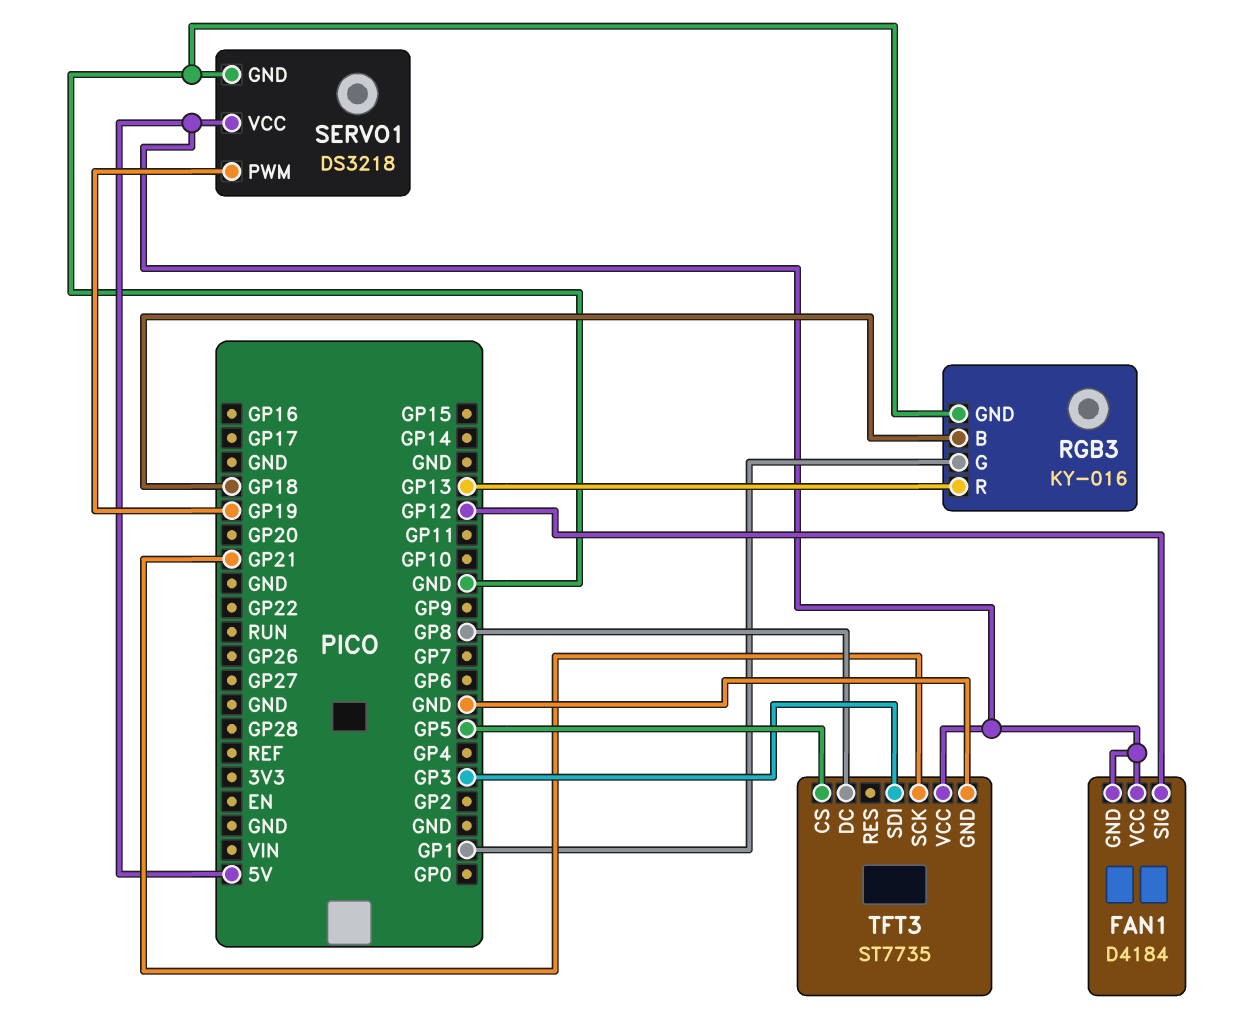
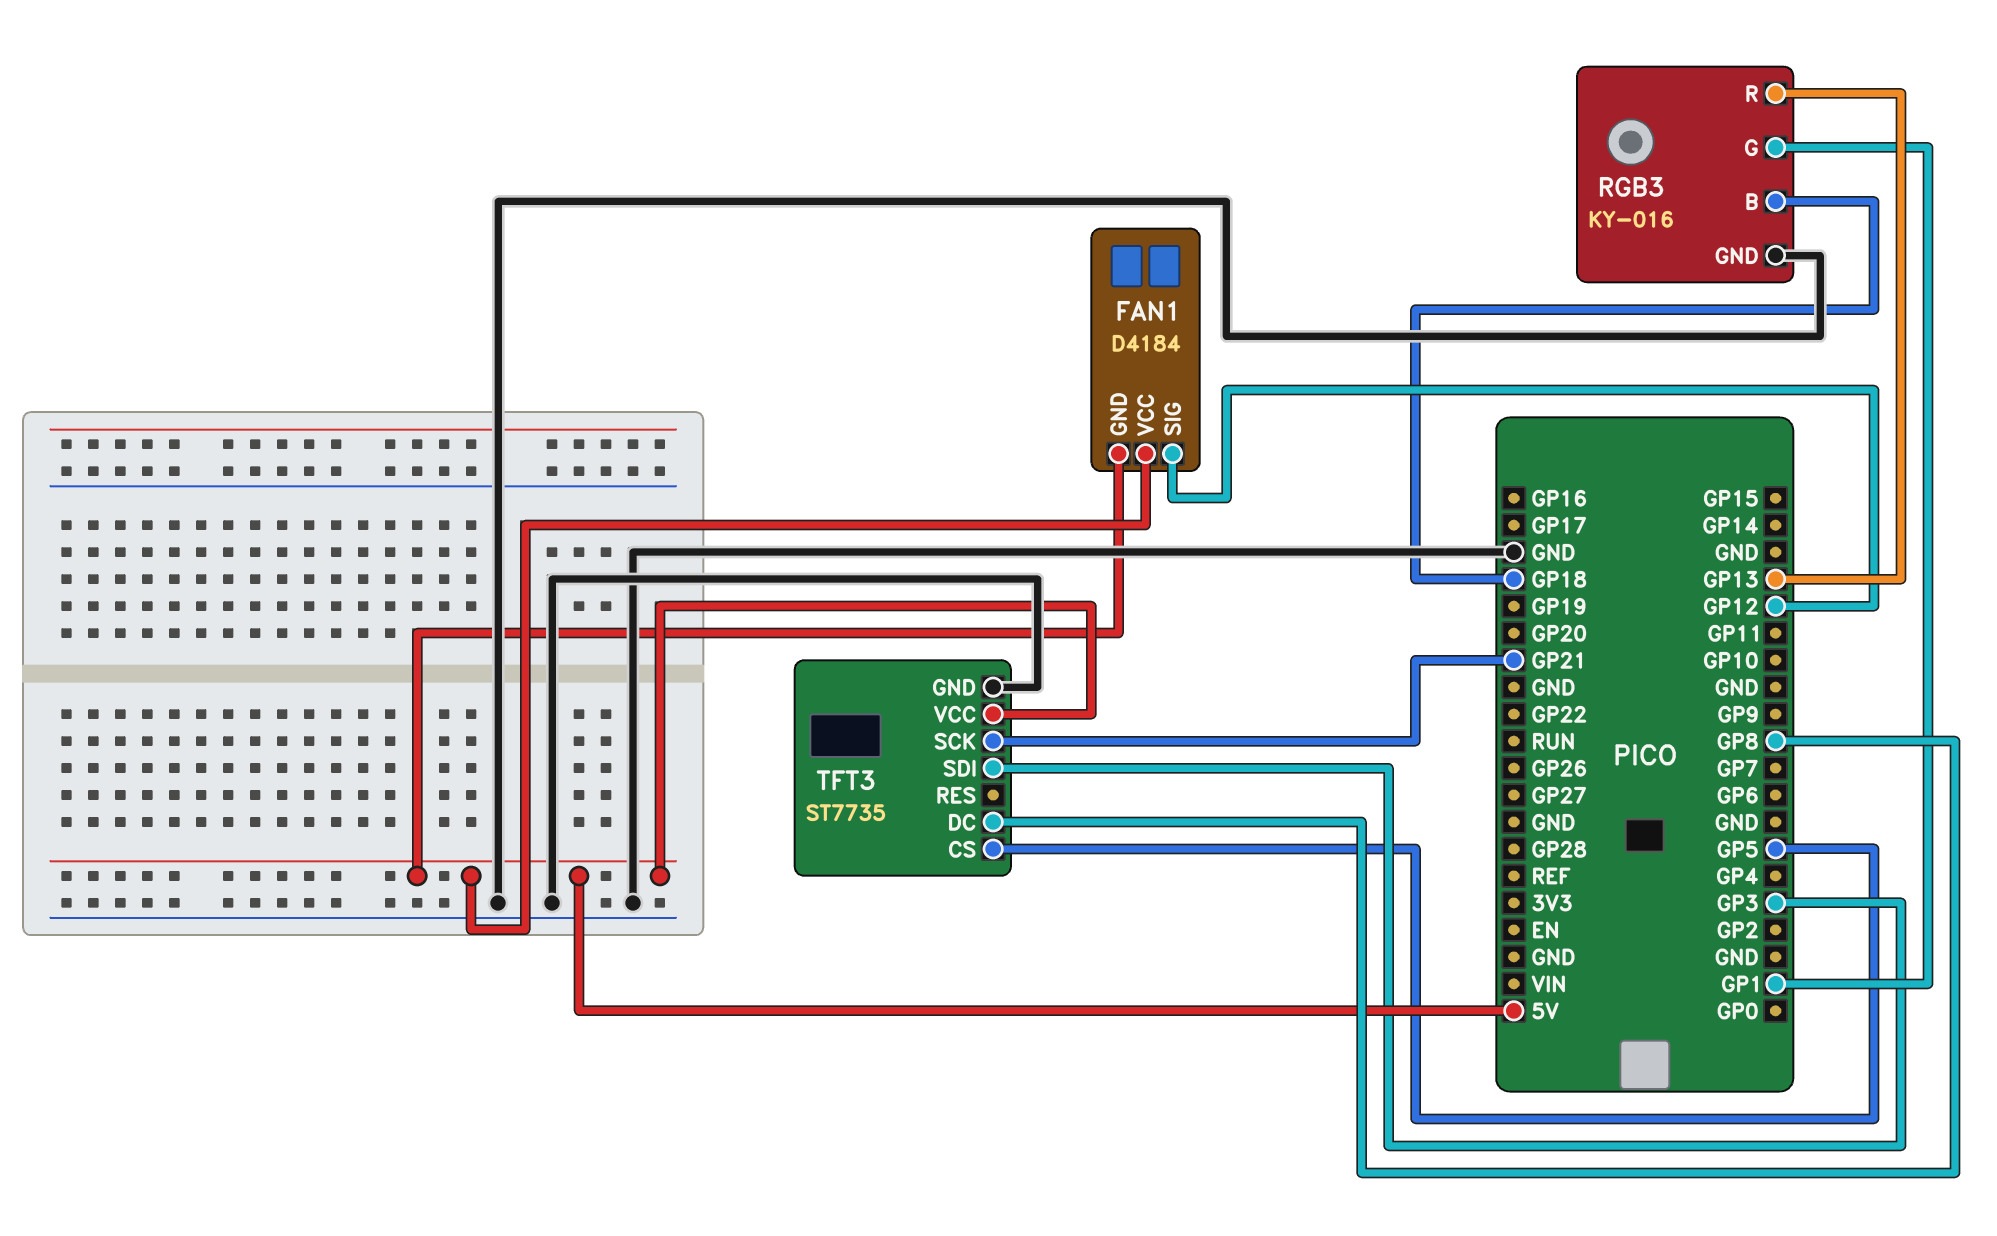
SERVO1: DS3218 -> none
SERVO1 pin GND: GND -> none
SERVO1 pin PWM: GP19 -> none
SERVO1 pin VCC: 5V -> none

